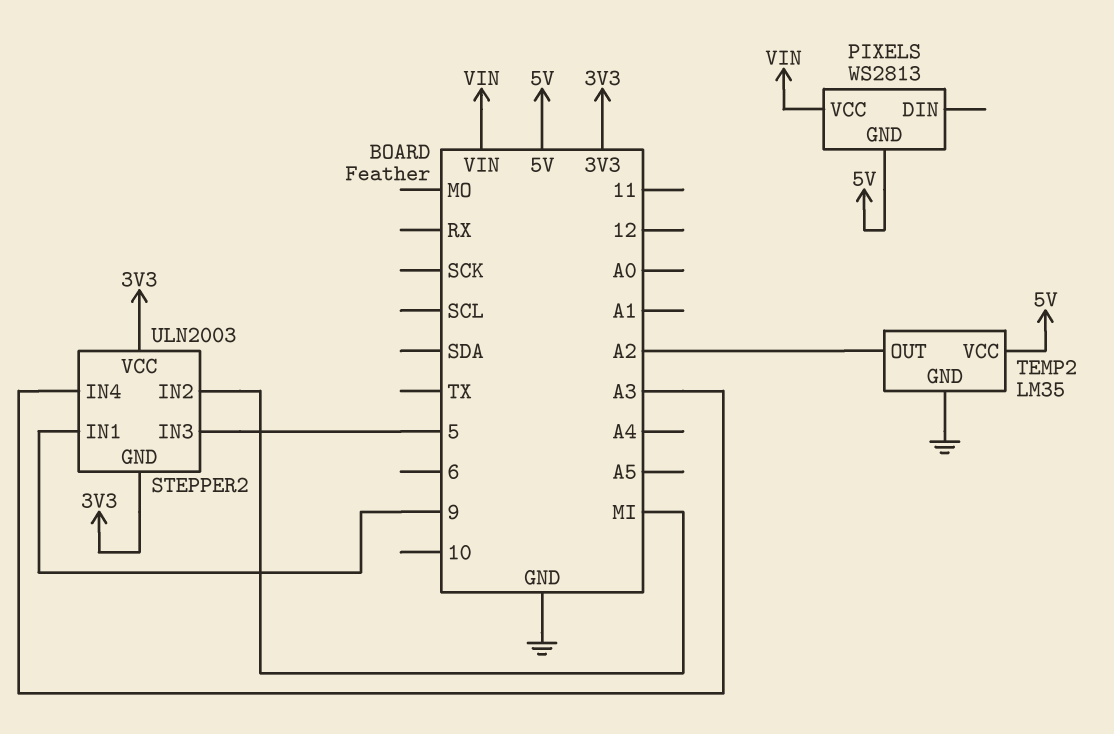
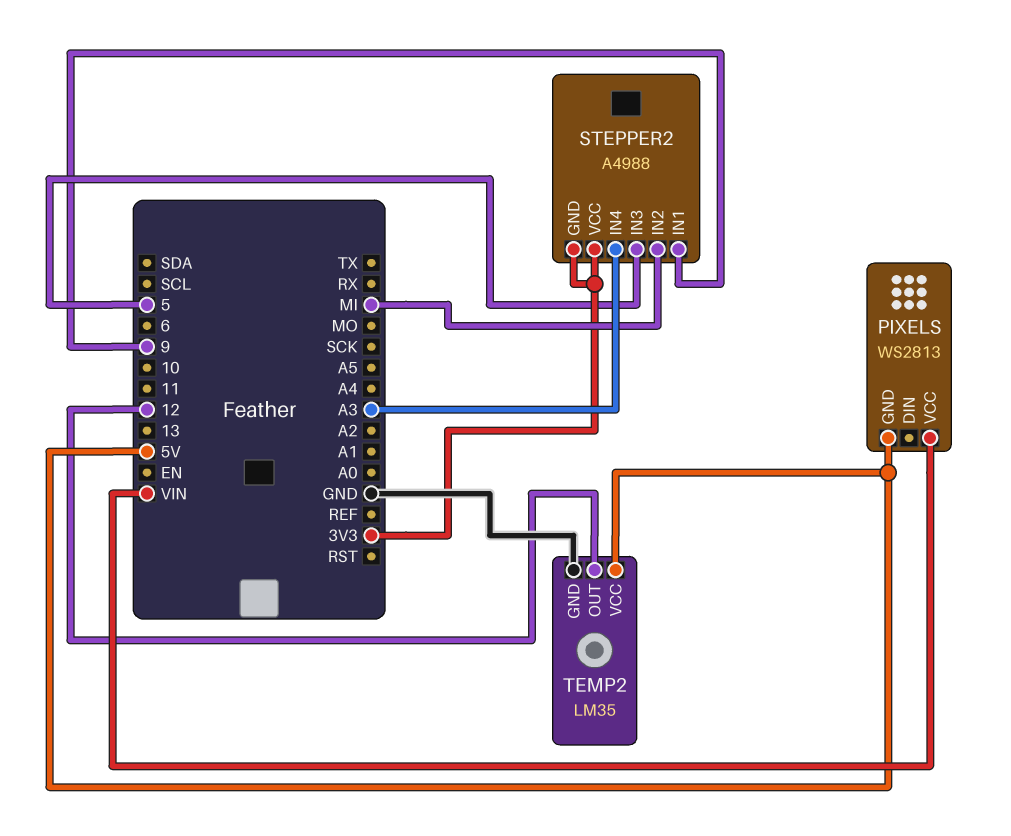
STEPPER2: ULN2003 -> A4988
TEMP2 pin OUT: A2 -> 12

